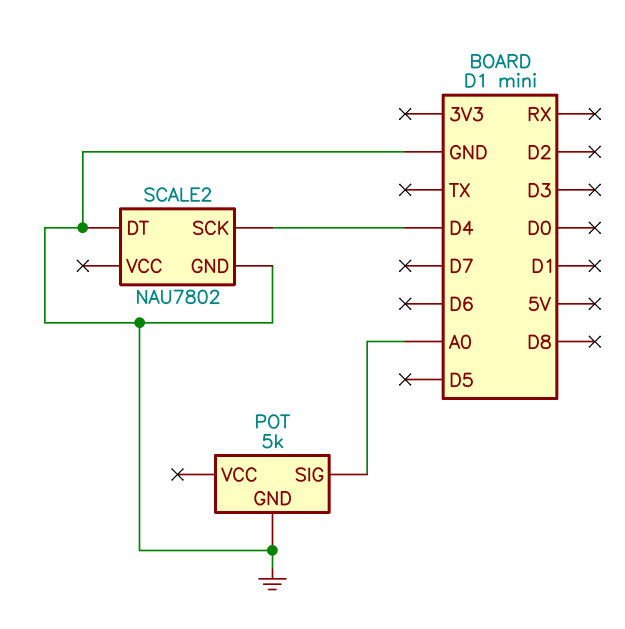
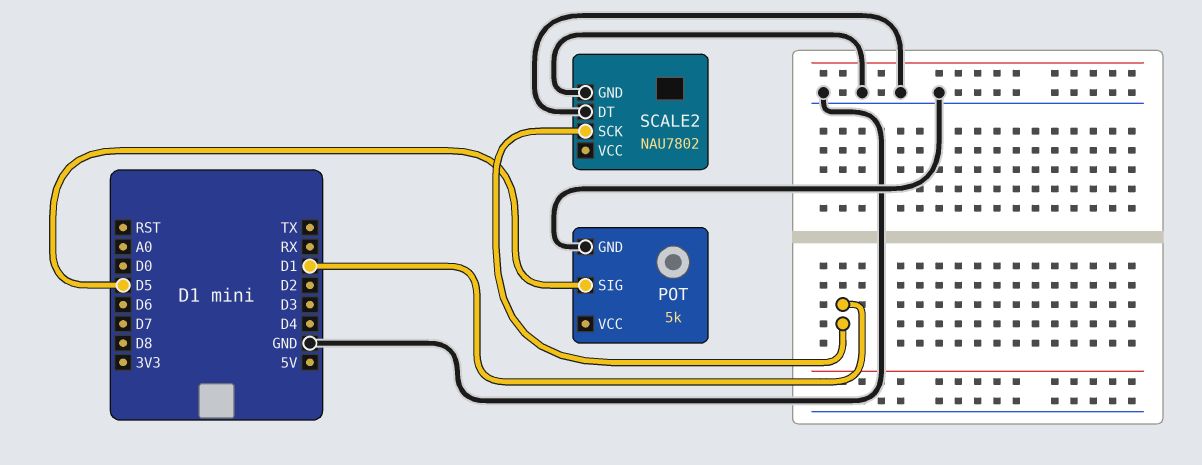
POT pin SIG: A0 -> D5
SCALE2 pin SCK: D4 -> D1

